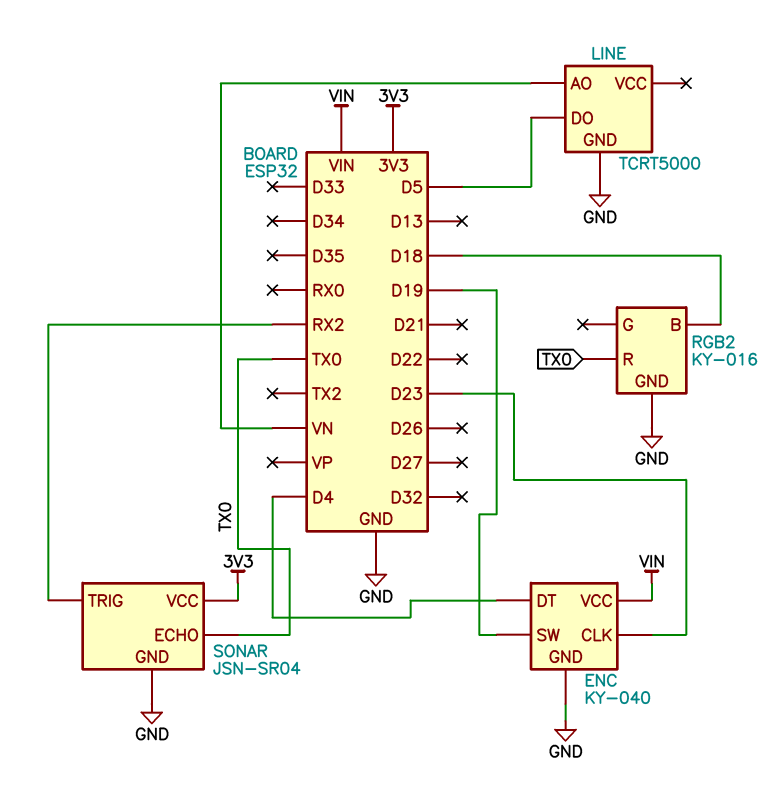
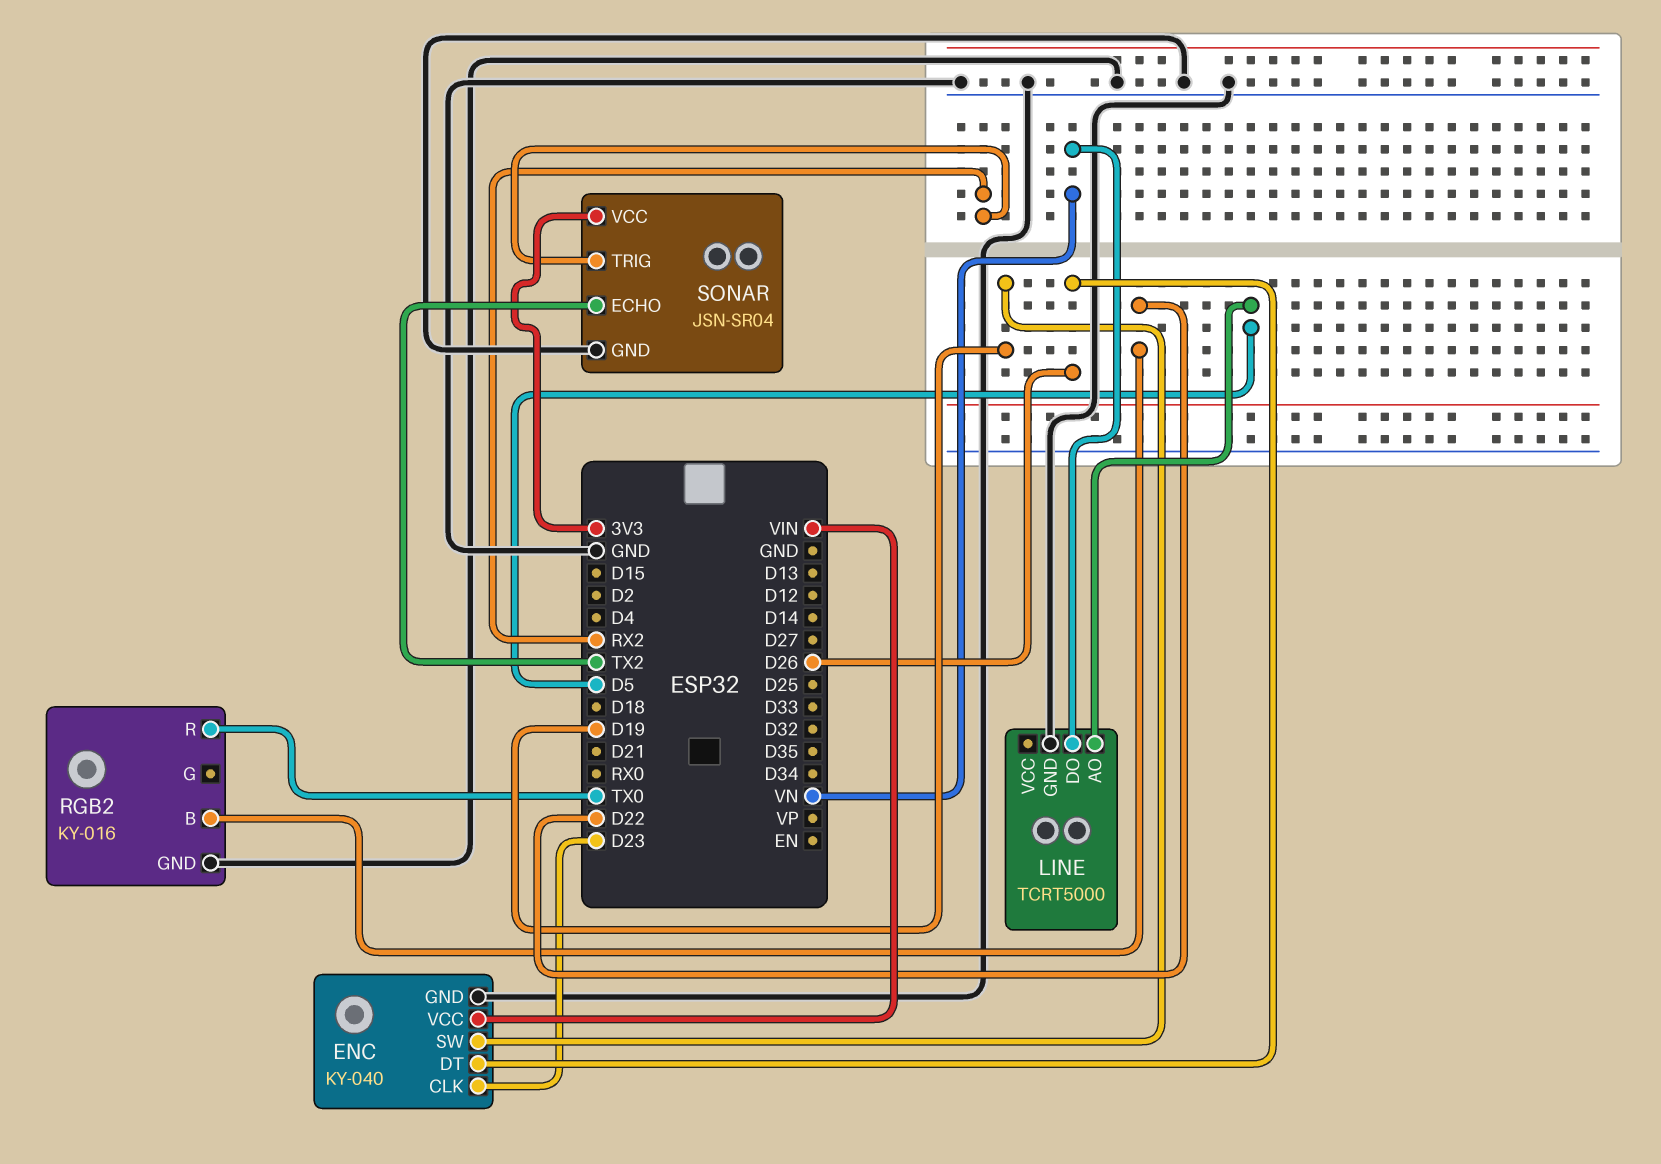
ENC pin DT: D4 -> D26
LINE pin AO: VN -> D5
LINE pin DO: D5 -> VN
RGB2 pin B: D18 -> D22
SONAR pin ECHO: TX0 -> TX2

